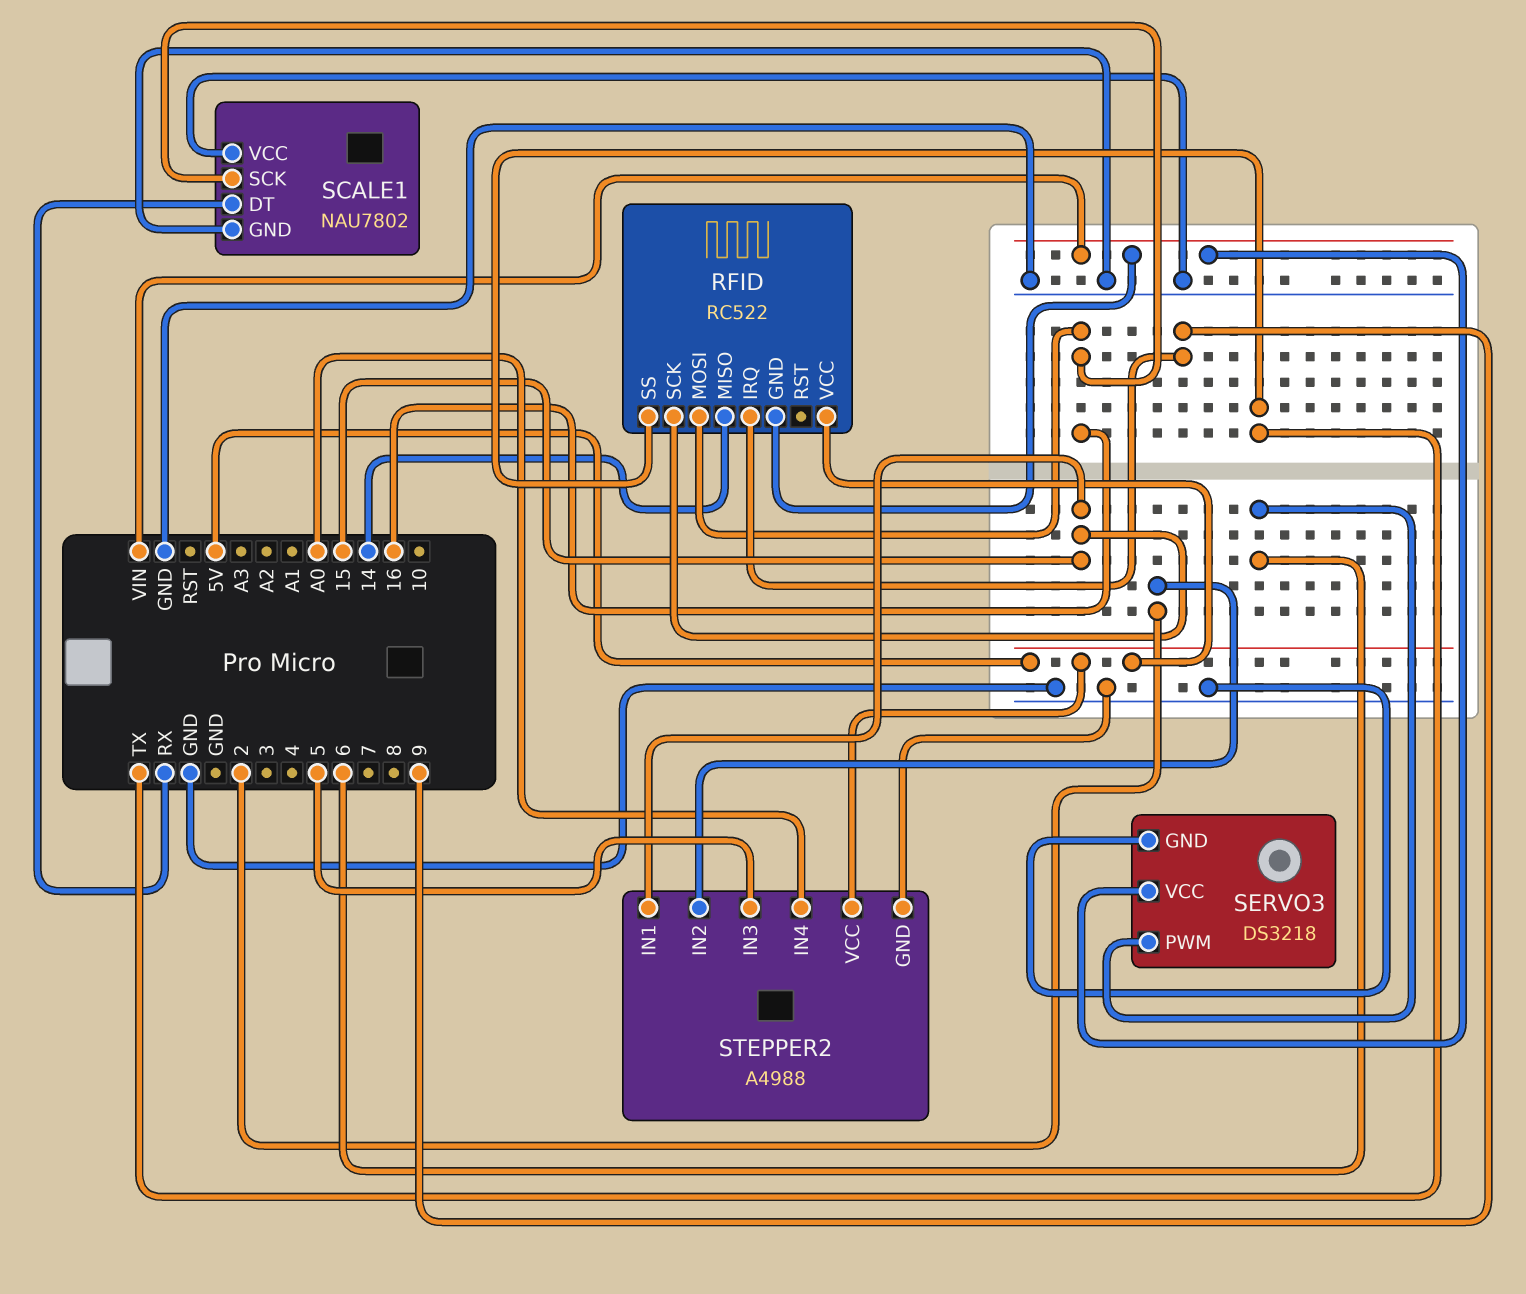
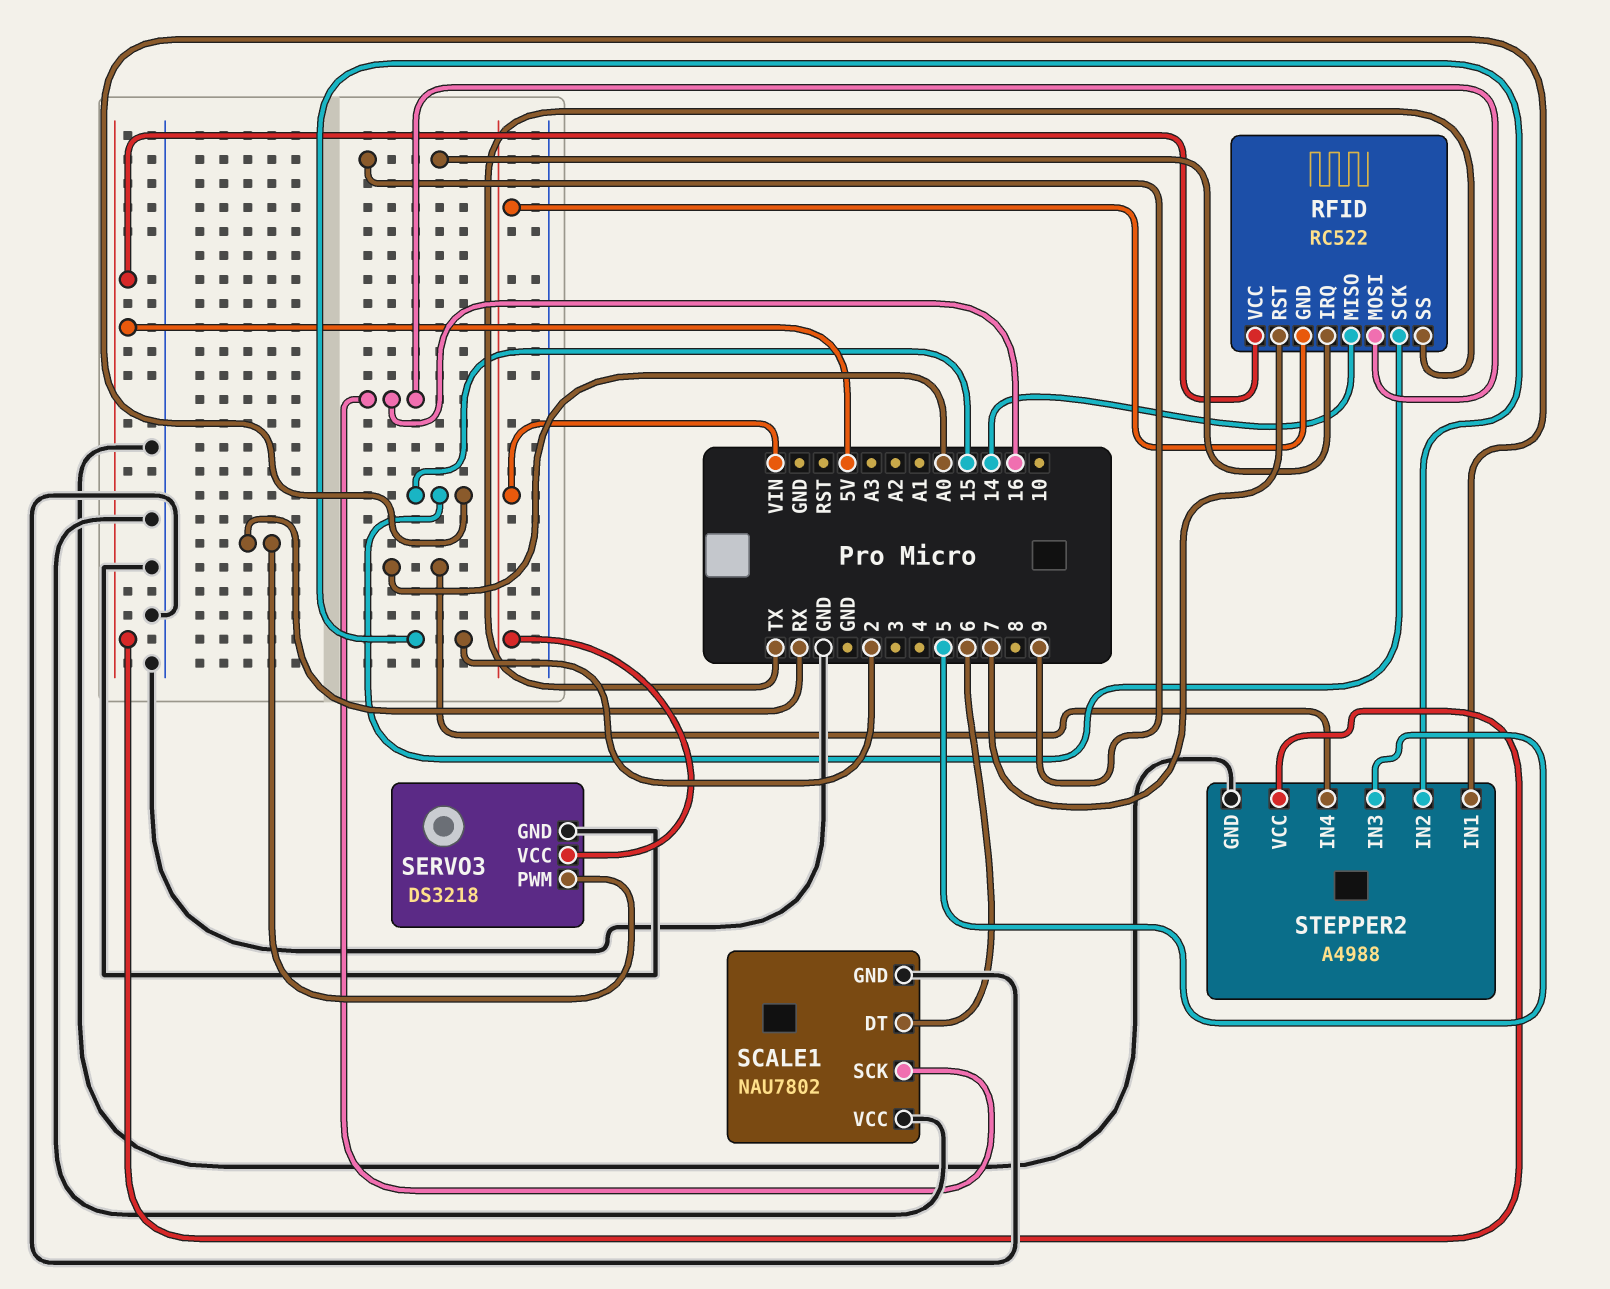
RFID pin RST: none -> 7
SCALE1 pin DT: RX -> 6
SERVO3 pin PWM: 6 -> RX

